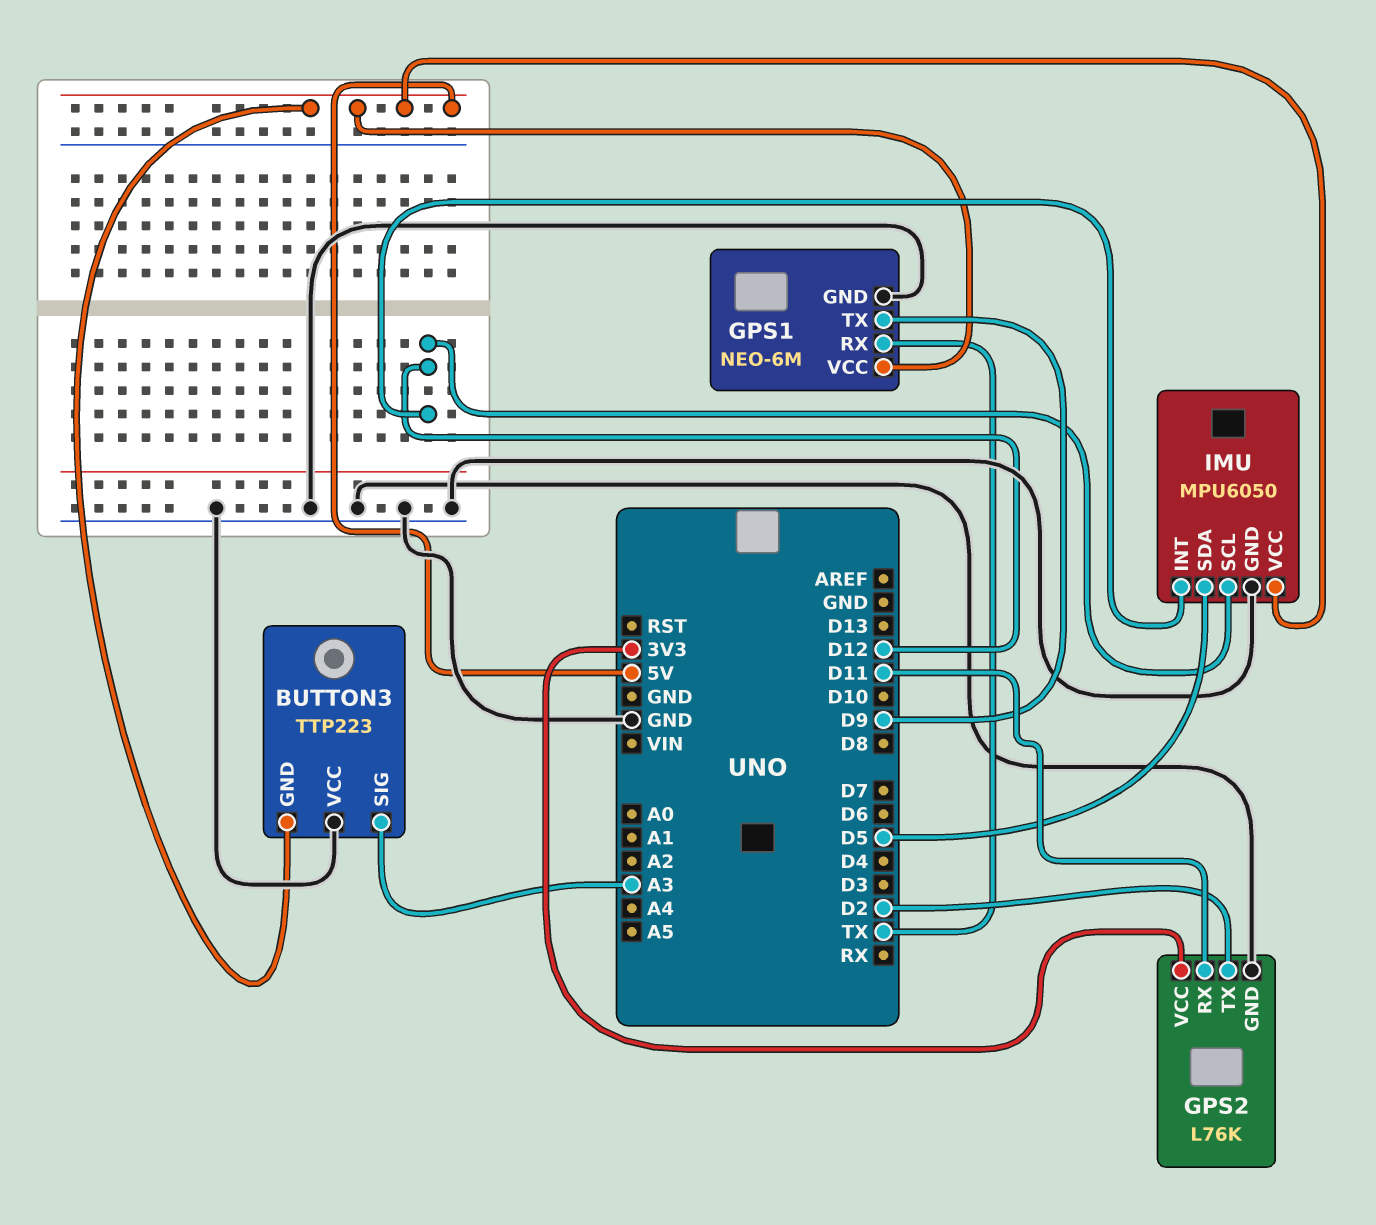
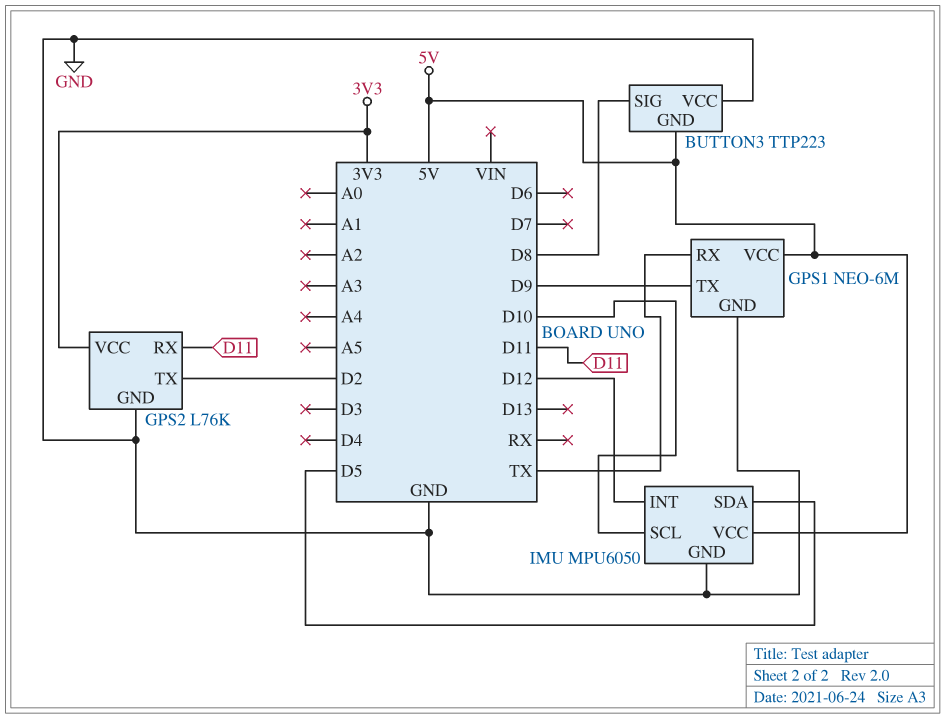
BUTTON3 pin SIG: A3 -> D8
IMU pin SCL: D12 -> D10

